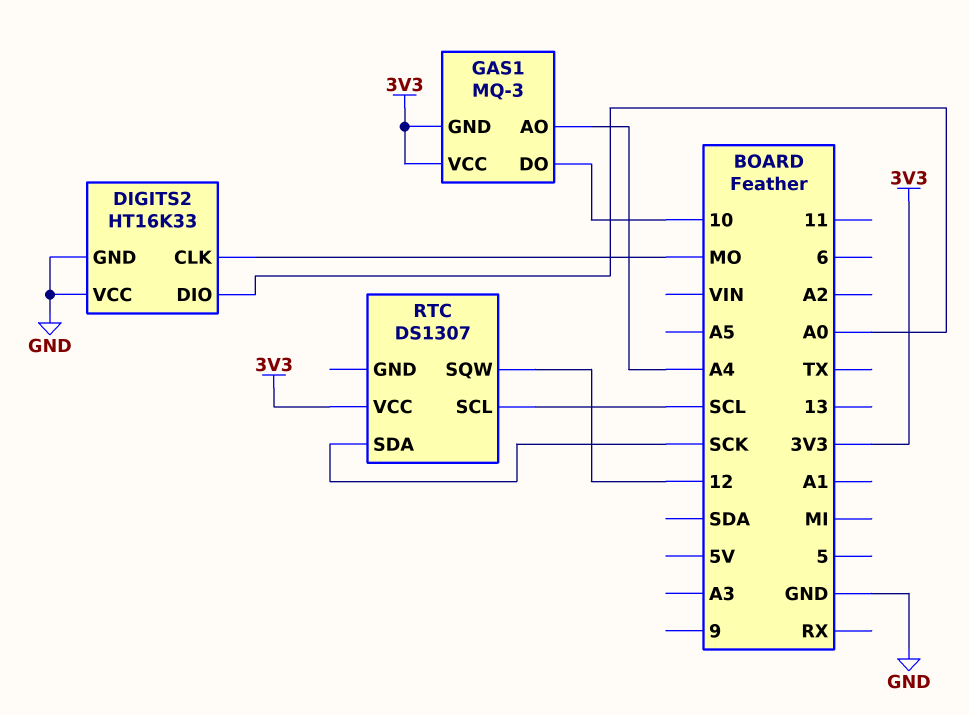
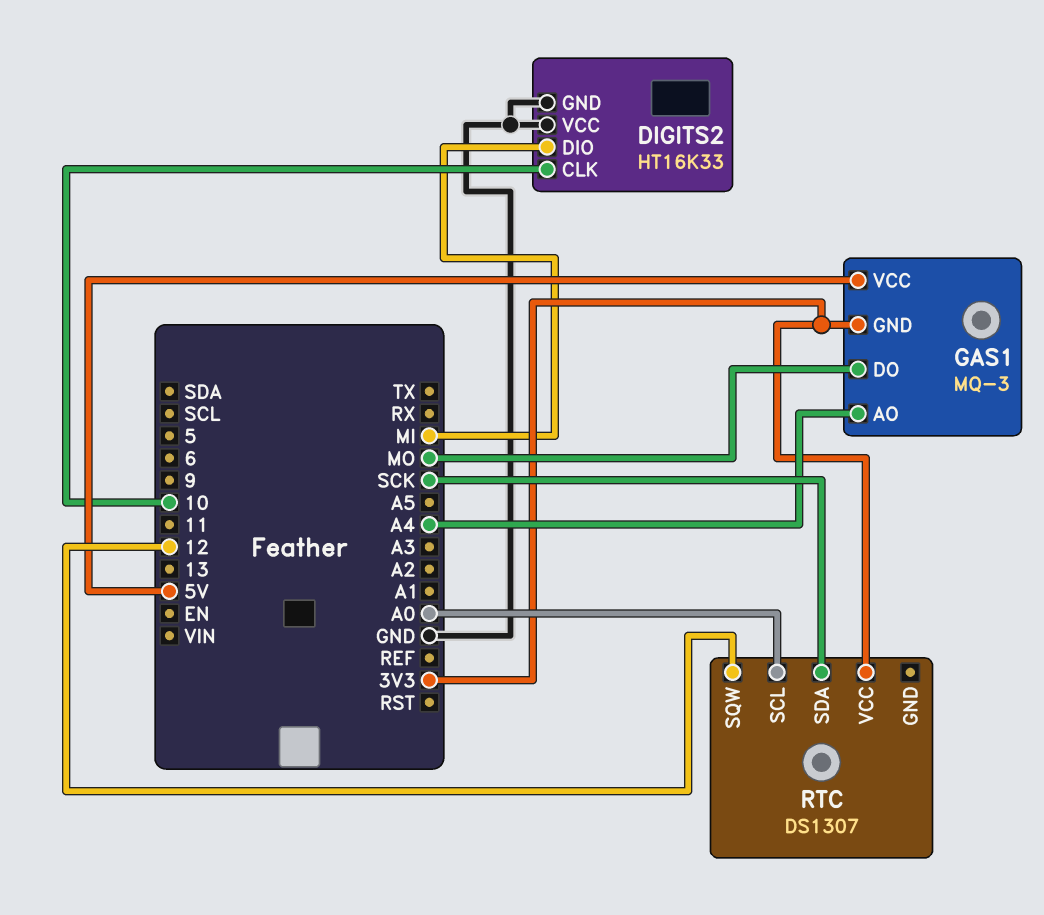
DIGITS2 pin CLK: MO -> 10
DIGITS2 pin DIO: A0 -> MI
GAS1 pin DO: 10 -> MO
GAS1 pin VCC: 3V3 -> 5V
RTC pin SCL: SCL -> A0

